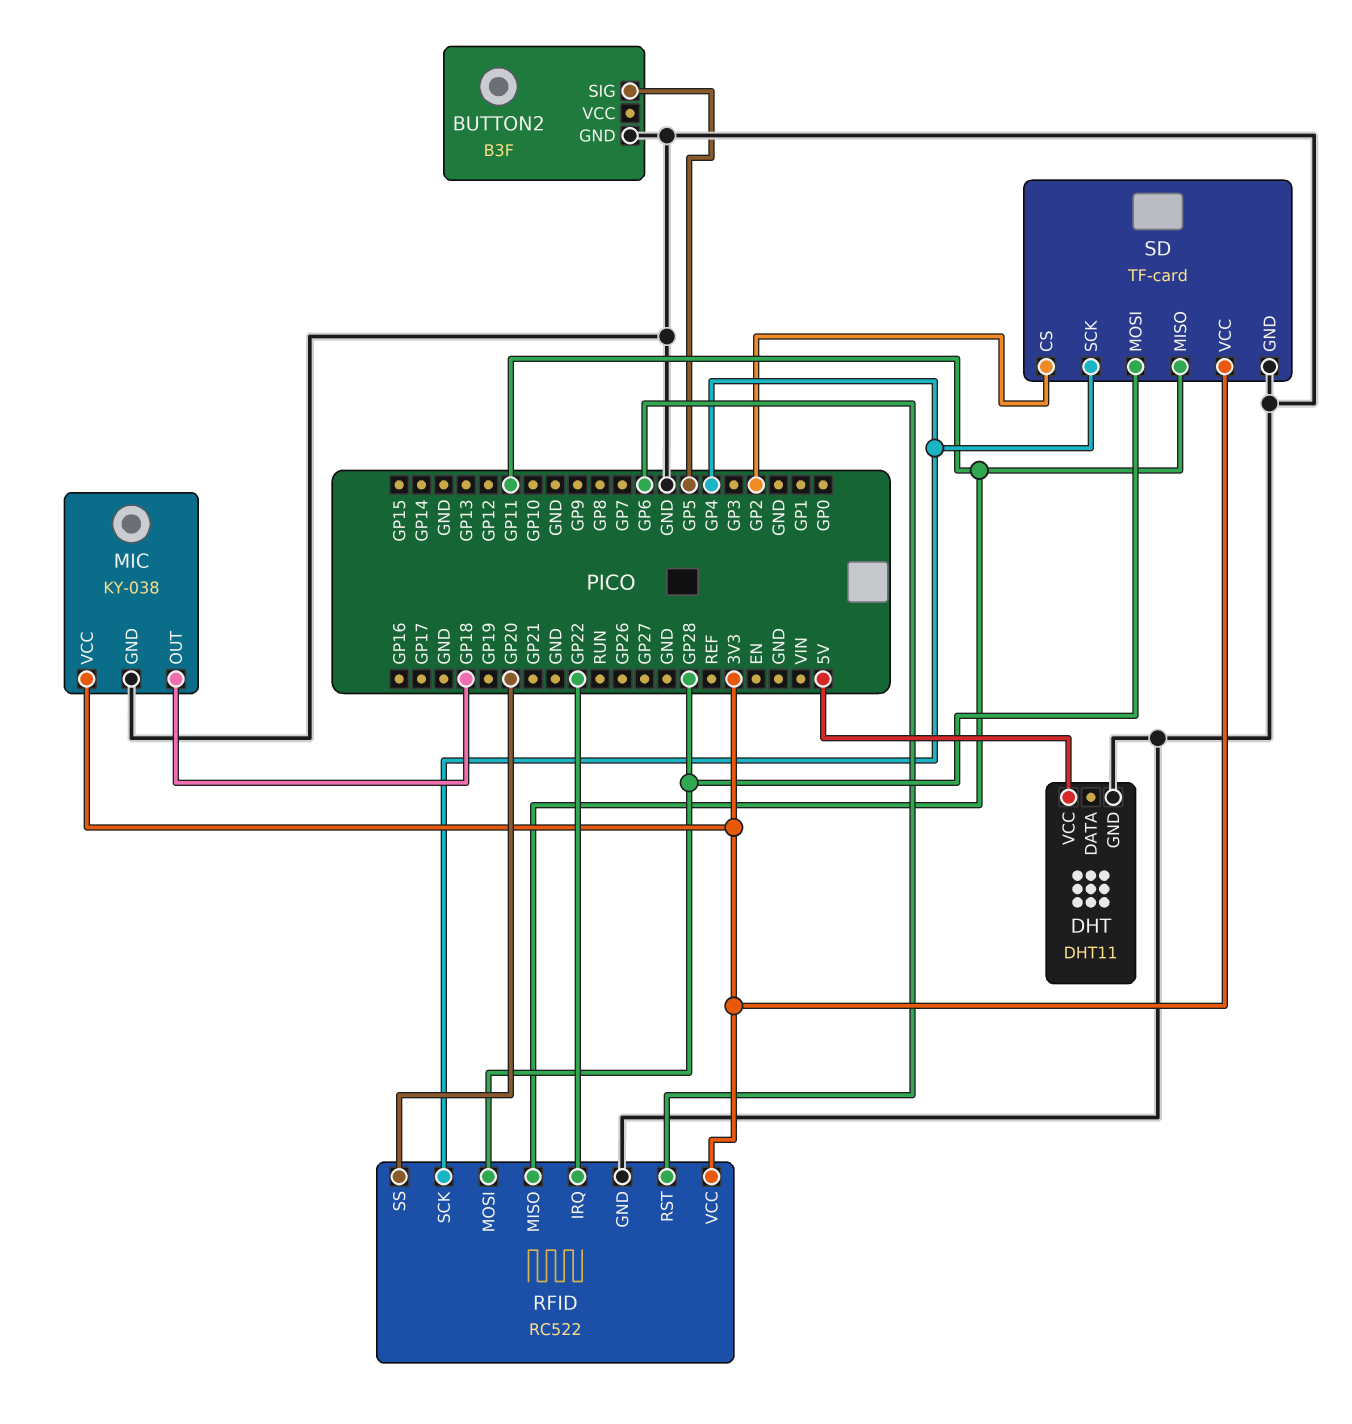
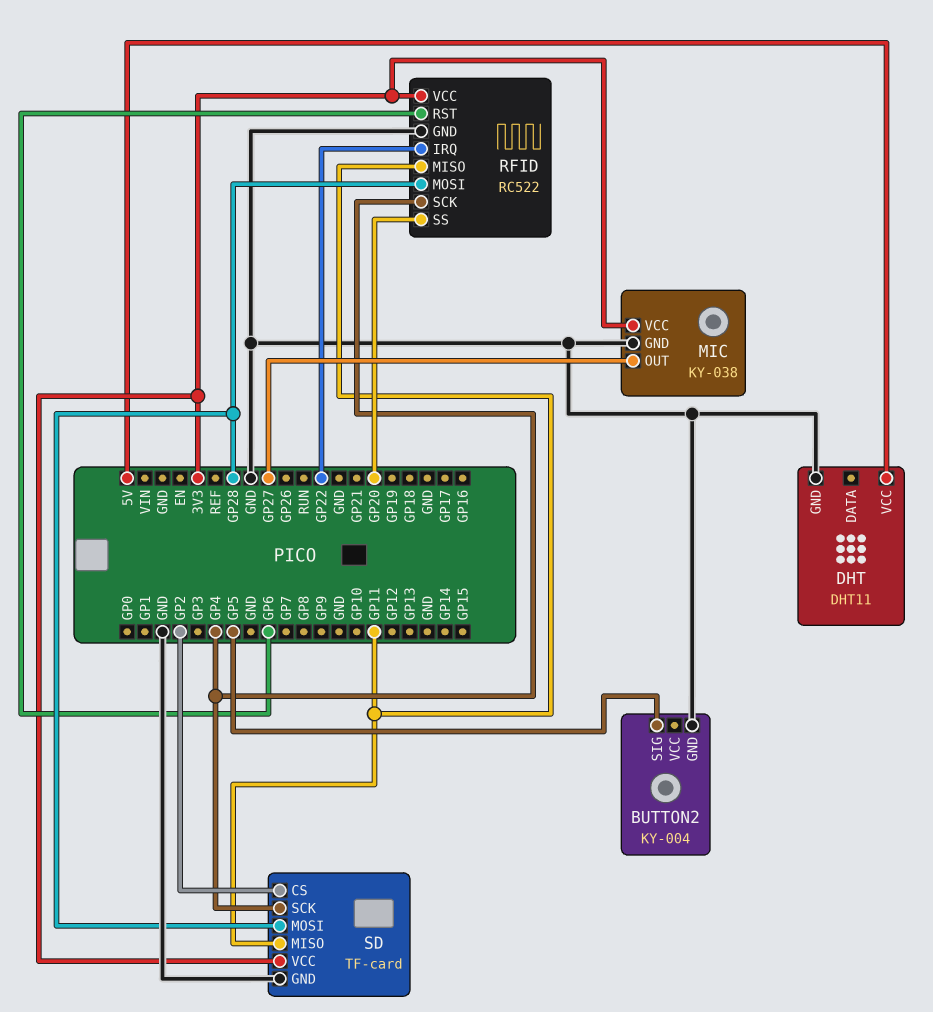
BUTTON2: B3F -> KY-004
MIC pin OUT: GP18 -> GP27

